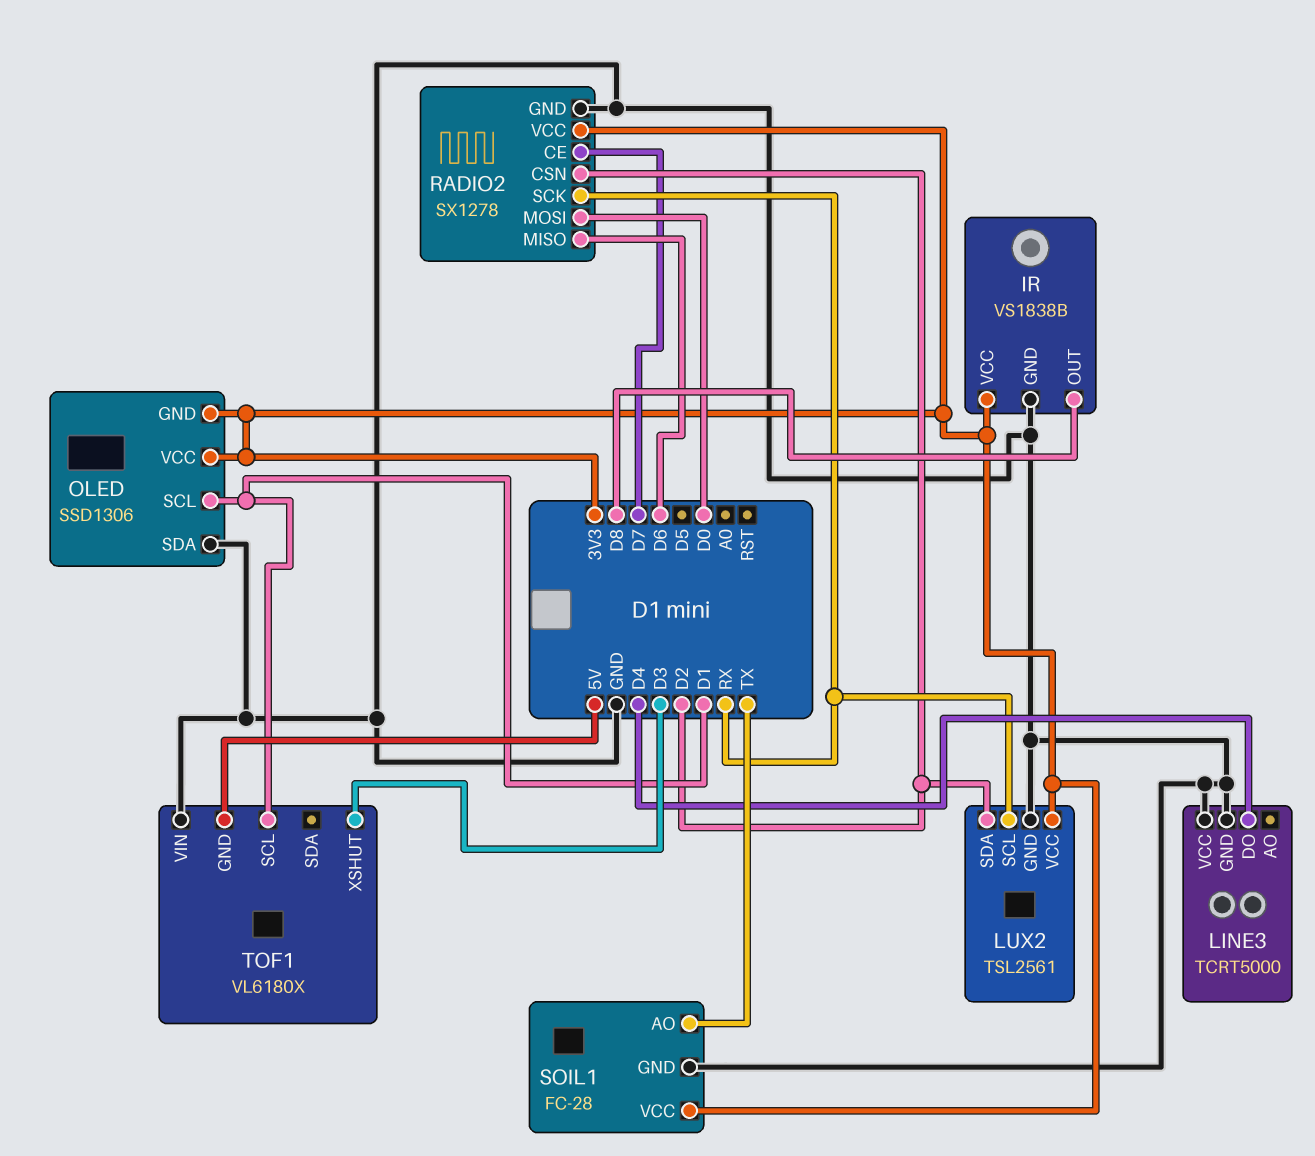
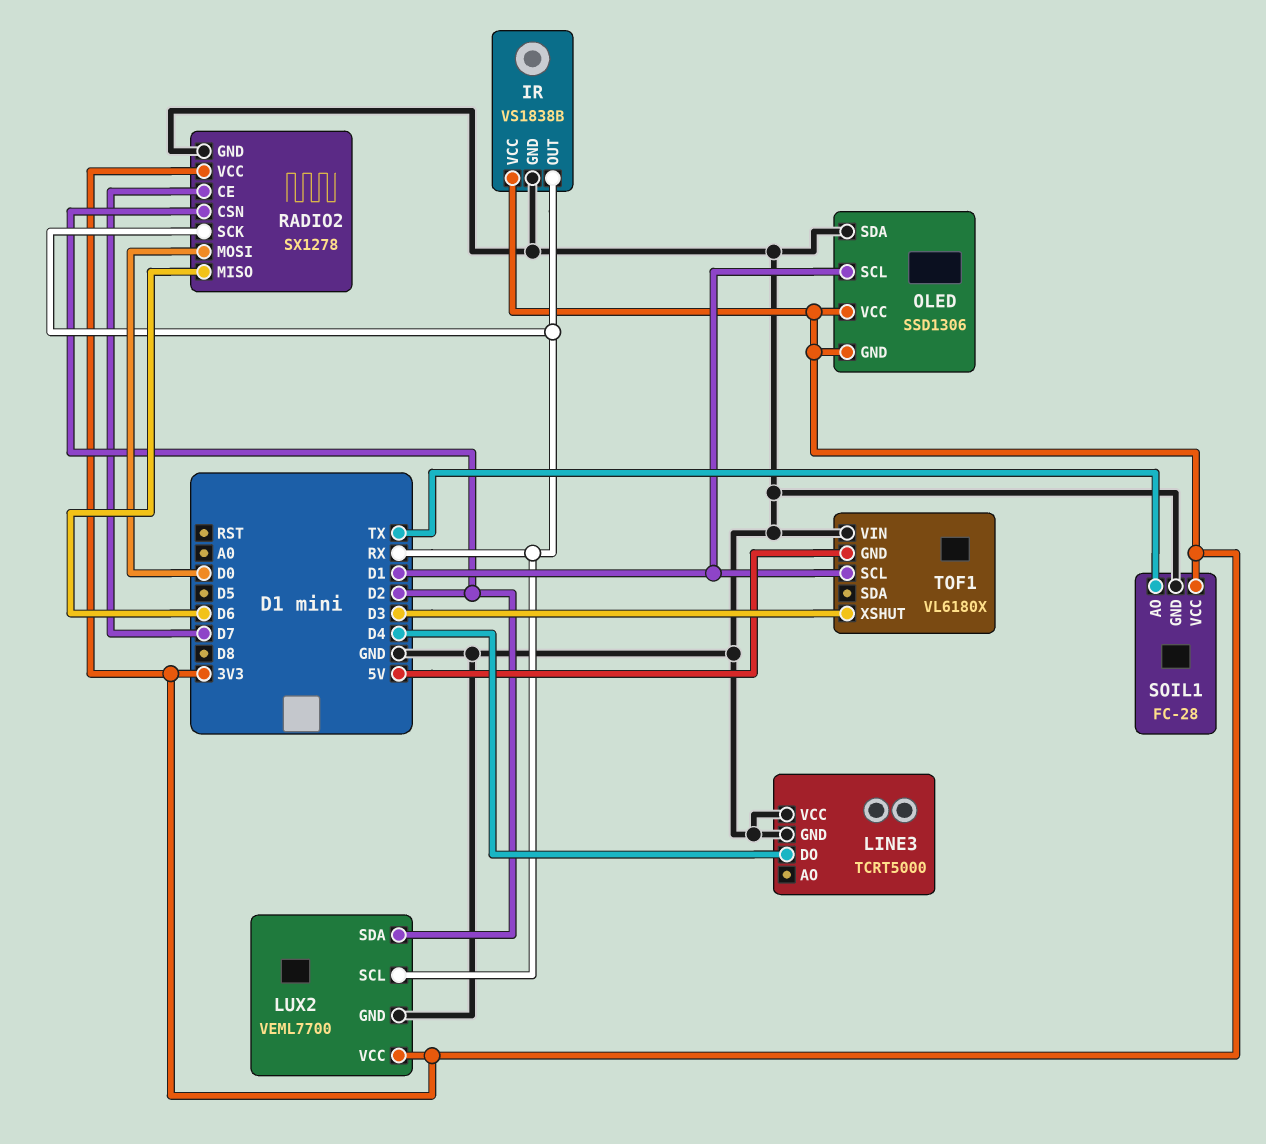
IR pin OUT: D8 -> RX
LUX2: TSL2561 -> VEML7700

